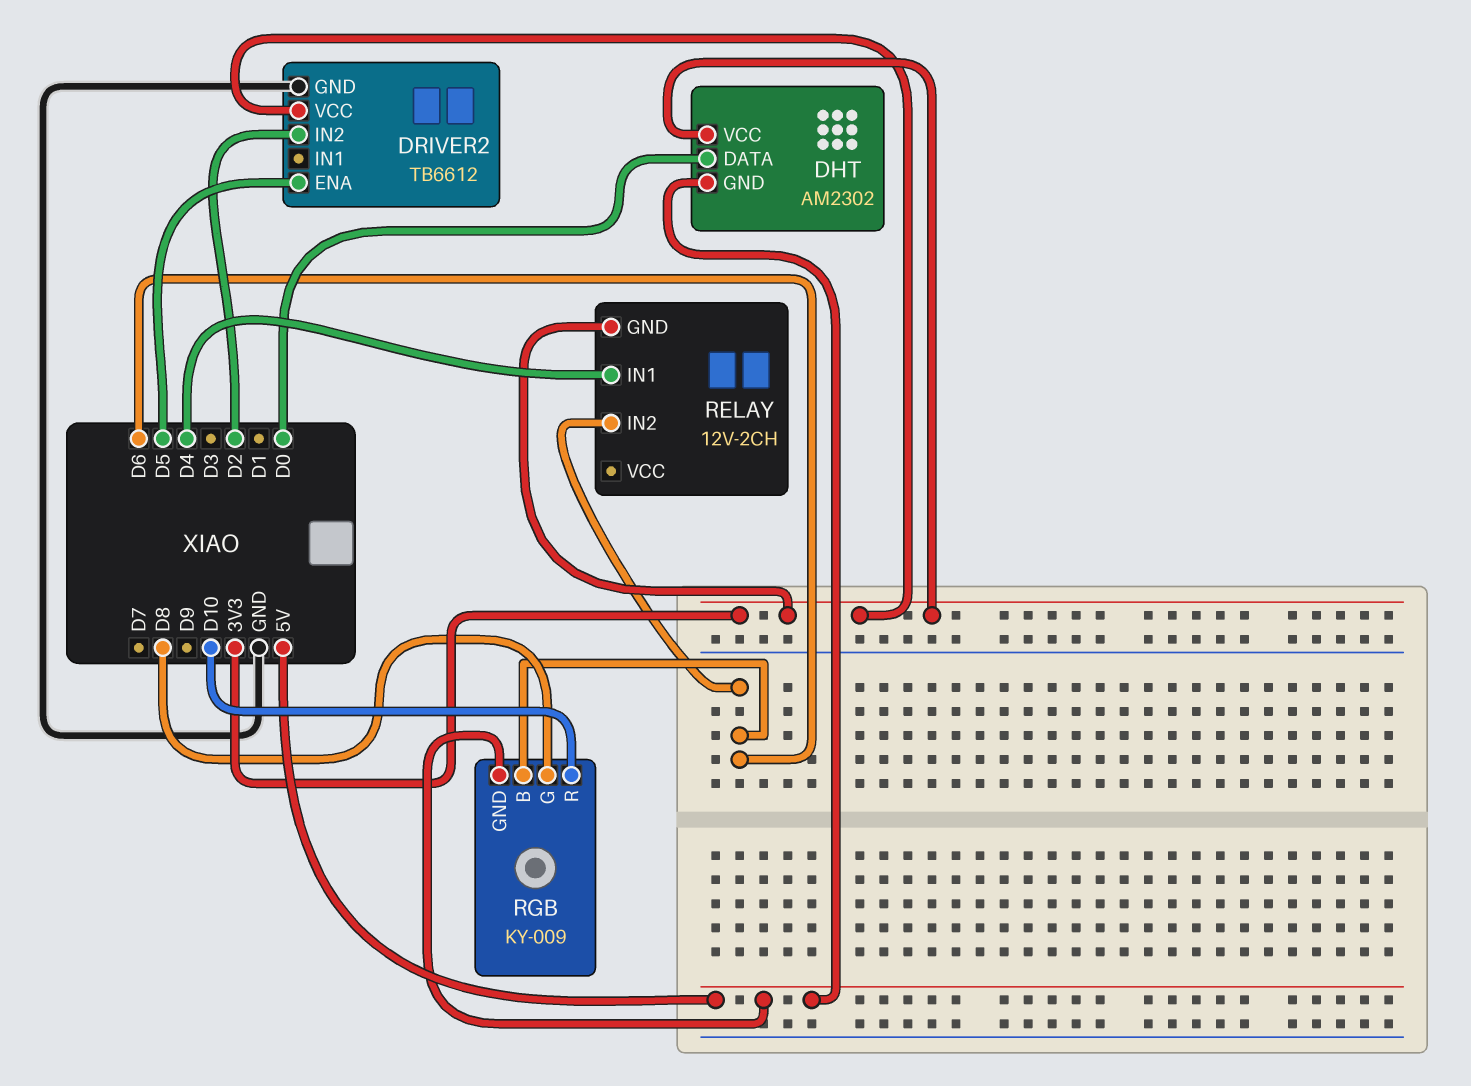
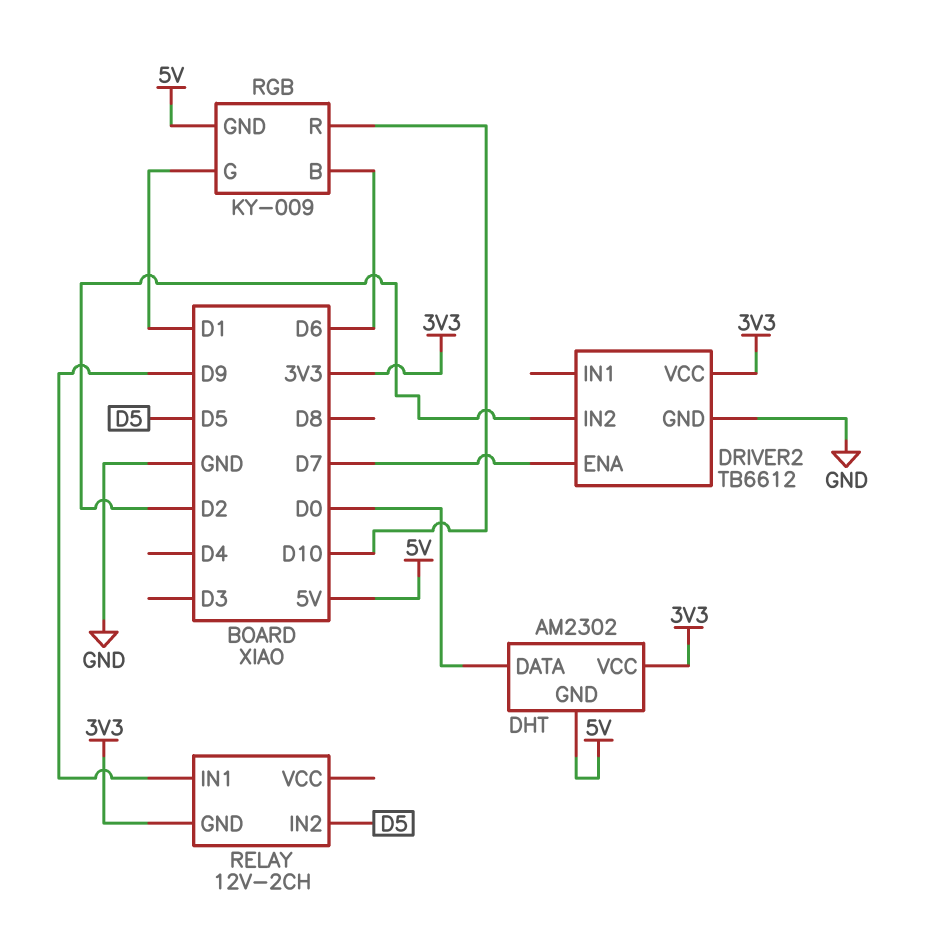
DRIVER2 pin ENA: D5 -> D7
RELAY pin IN1: D4 -> D9
RELAY pin IN2: D6 -> D5
RGB pin G: D8 -> D1

